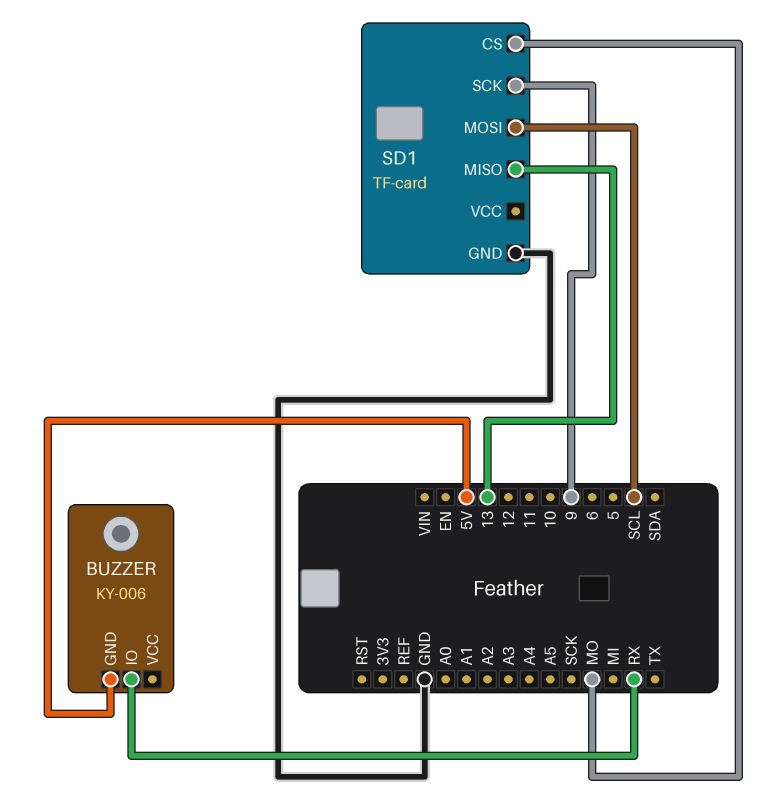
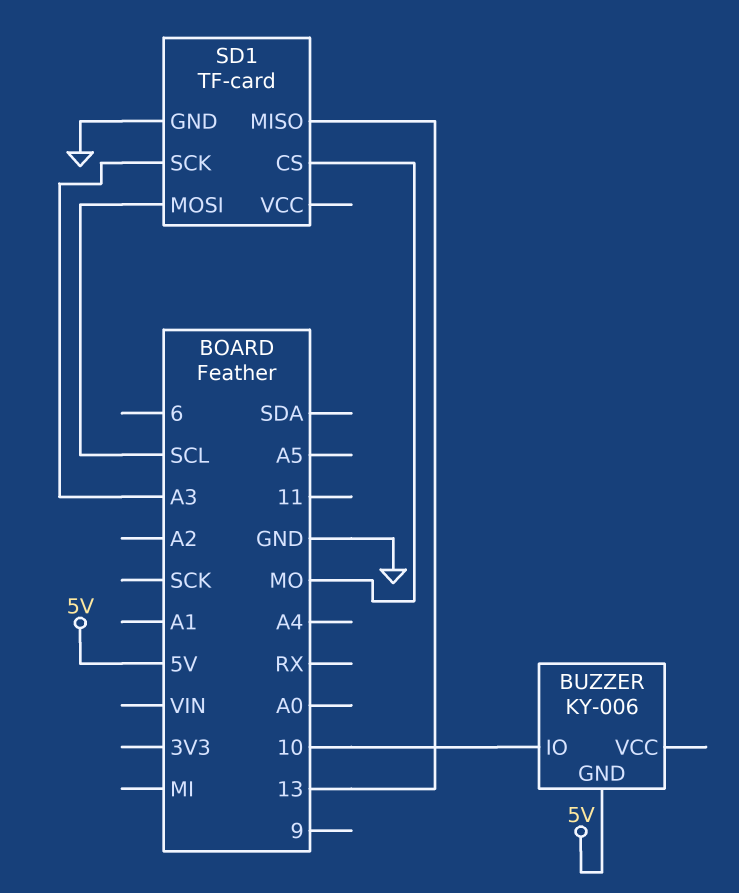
BUZZER pin IO: RX -> 10
SD1 pin SCK: 9 -> A3

